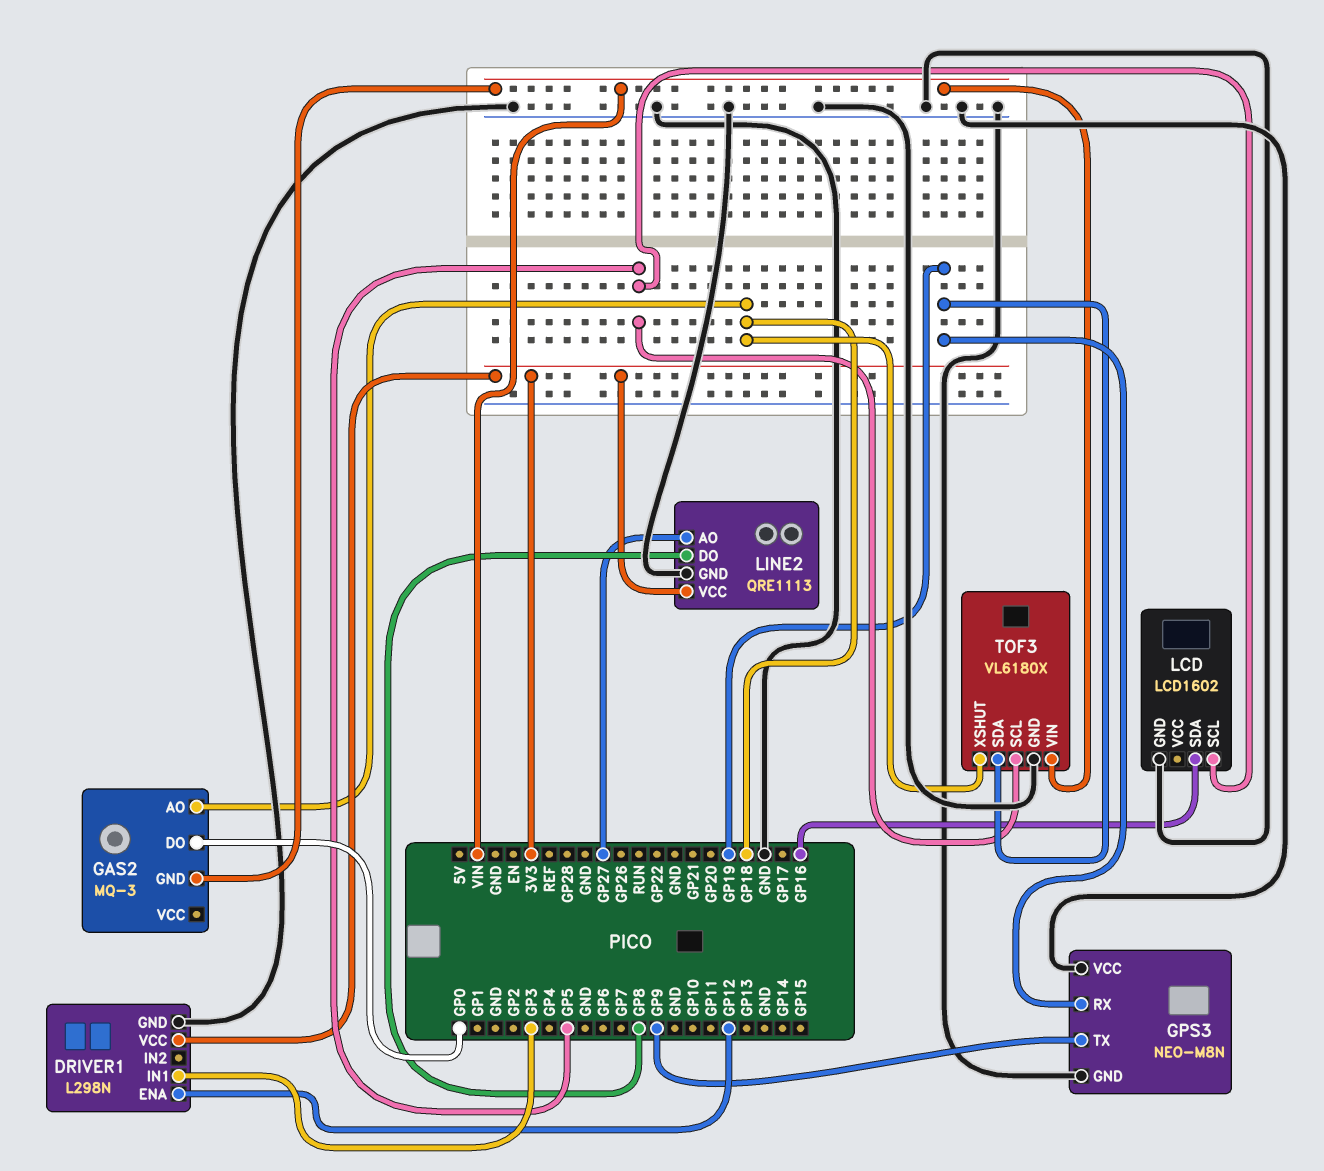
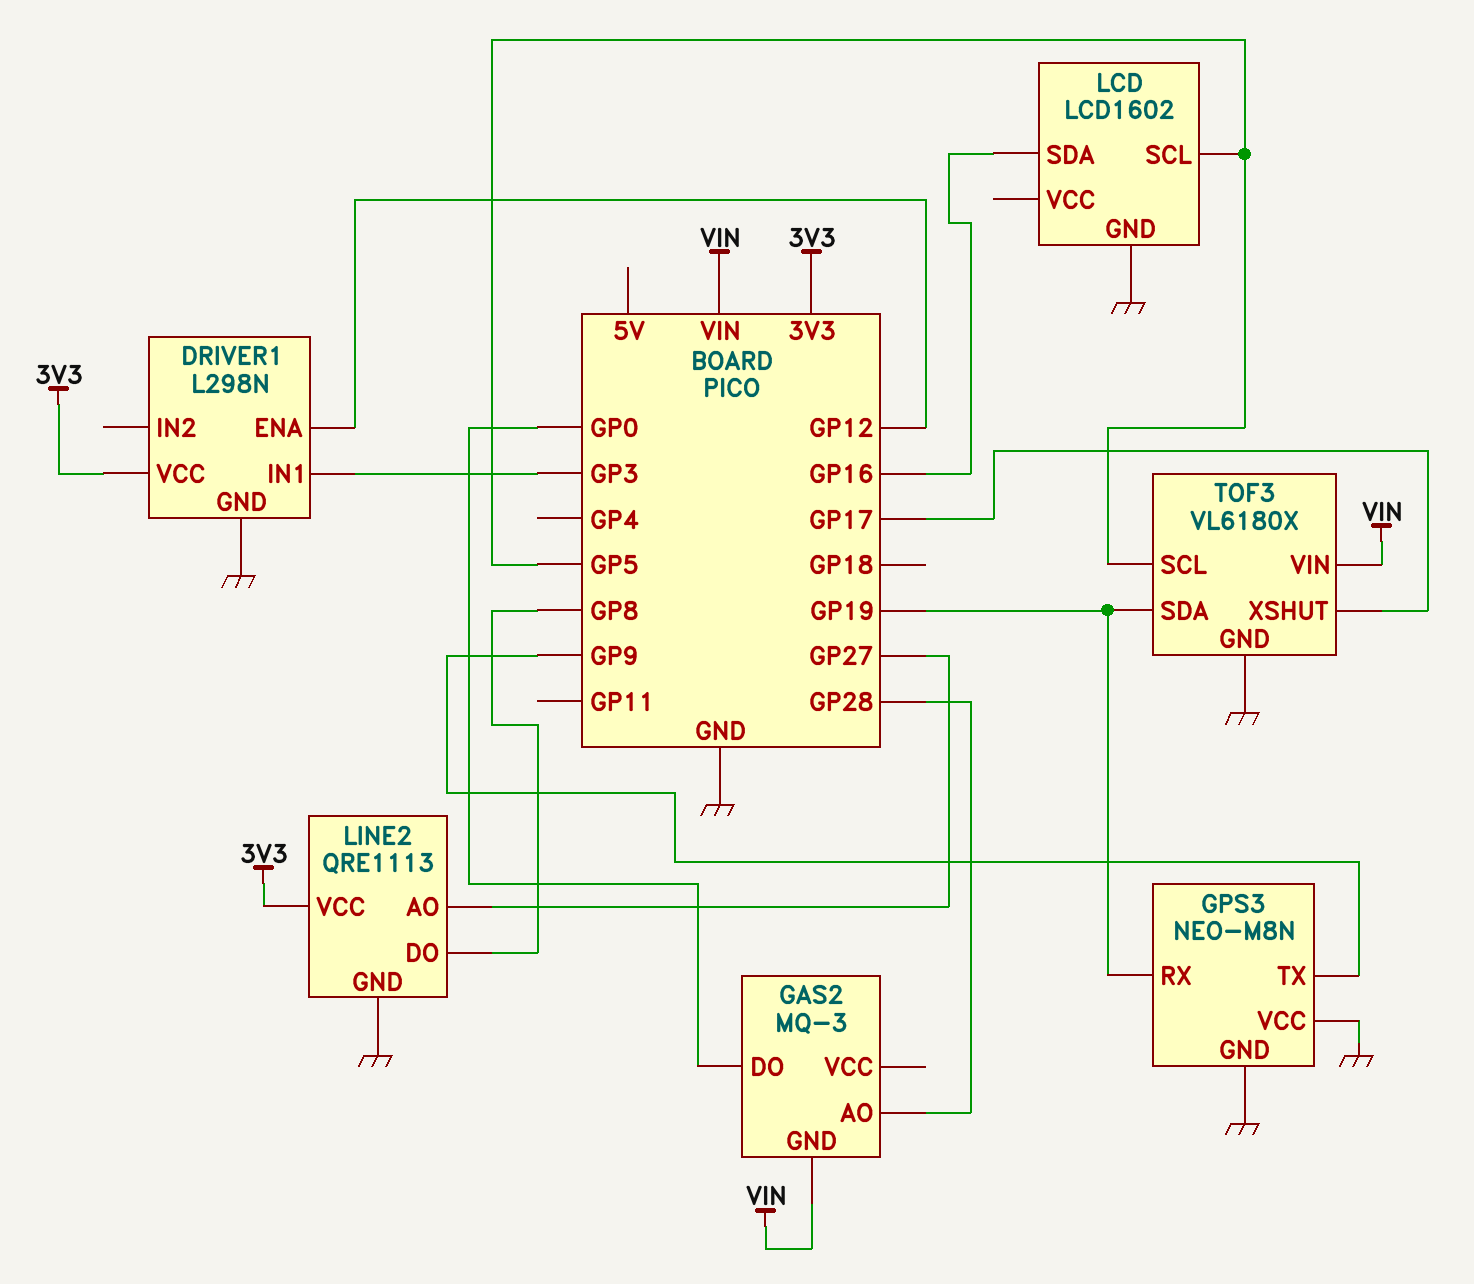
GAS2 pin AO: GP18 -> GP28
TOF3 pin XSHUT: GP18 -> GP17

